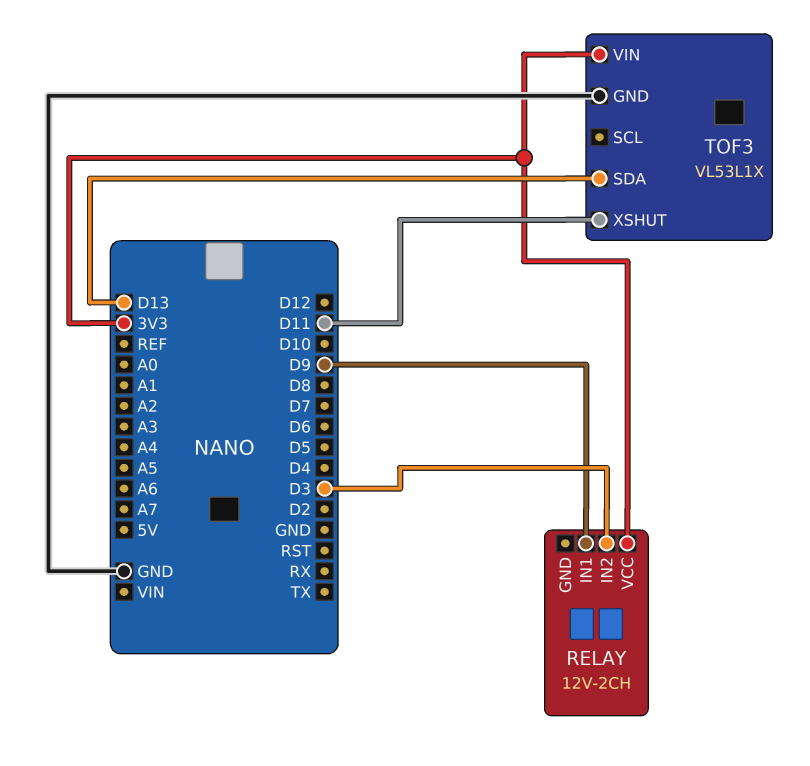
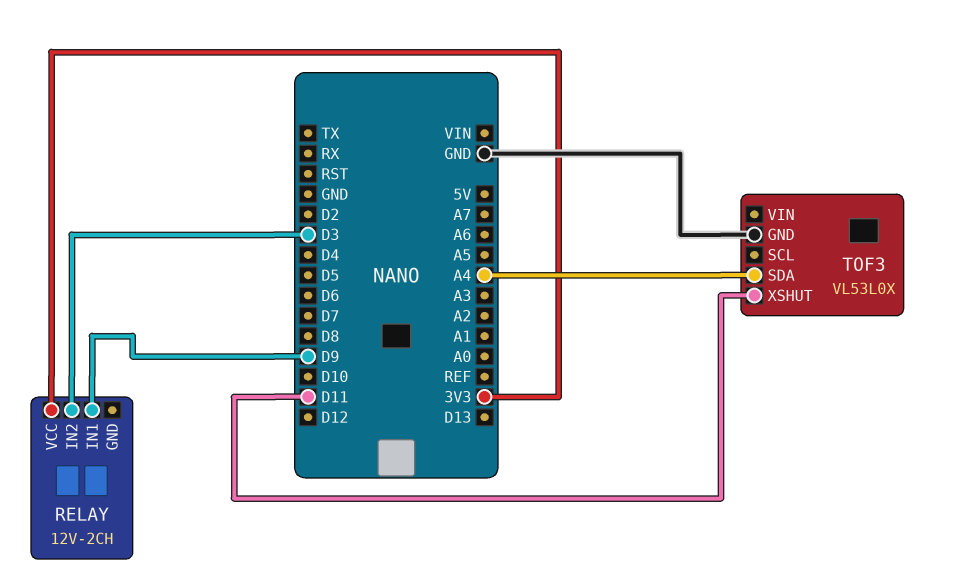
TOF3: VL53L1X -> VL53L0X
TOF3 pin SDA: D13 -> A4
TOF3 pin VIN: 3V3 -> none

